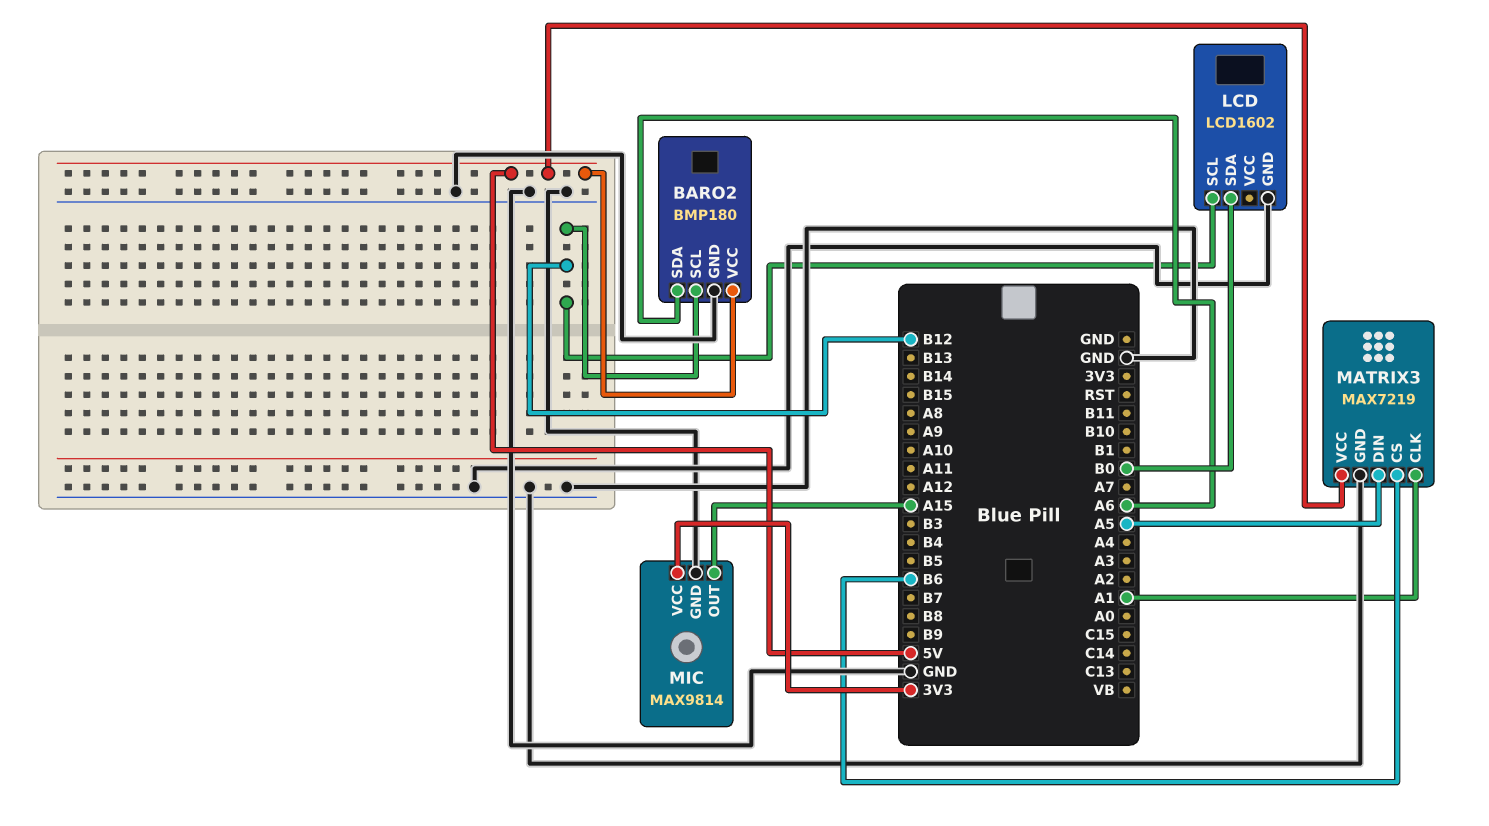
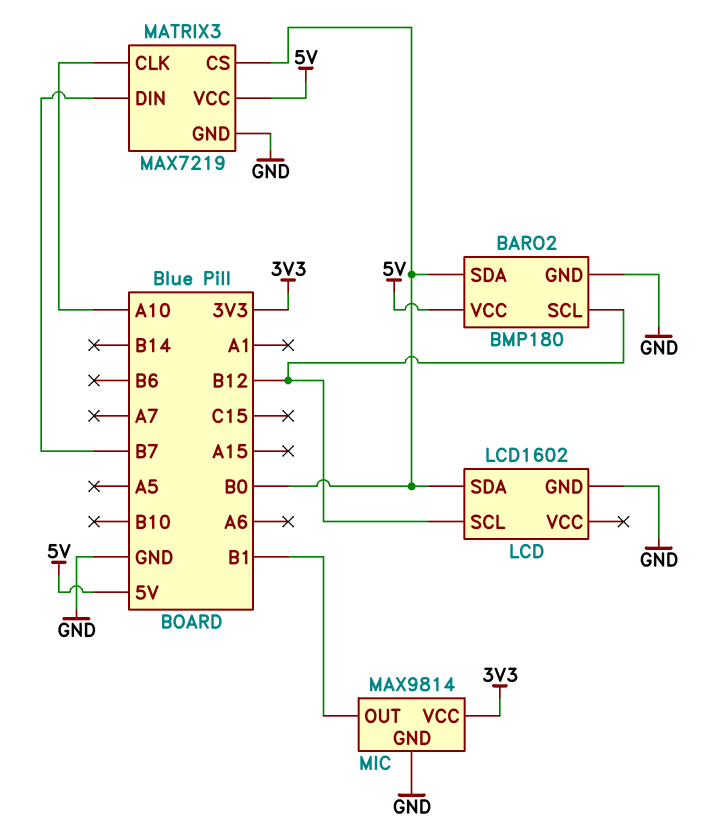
BARO2 pin SDA: A6 -> B0
MATRIX3 pin CLK: A1 -> A10
MATRIX3 pin CS: B6 -> B0
MATRIX3 pin DIN: A5 -> B7
MIC pin OUT: A15 -> B1

